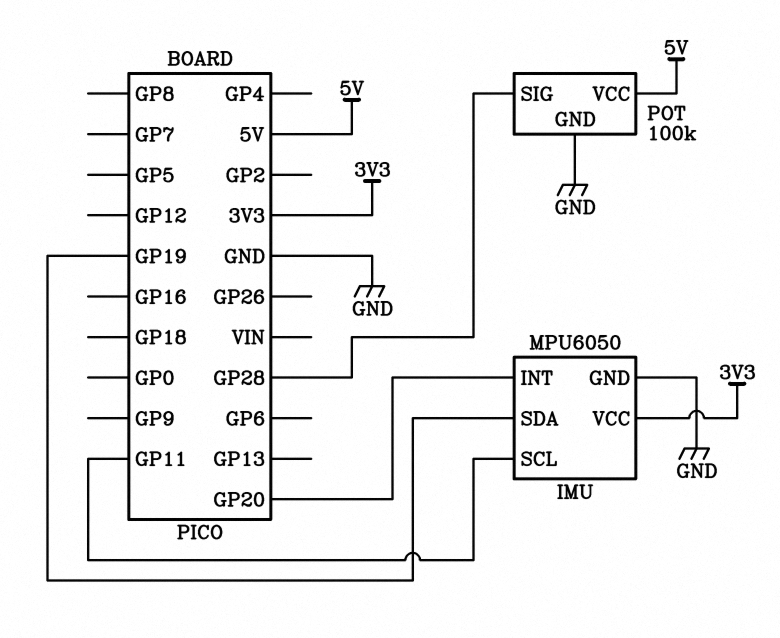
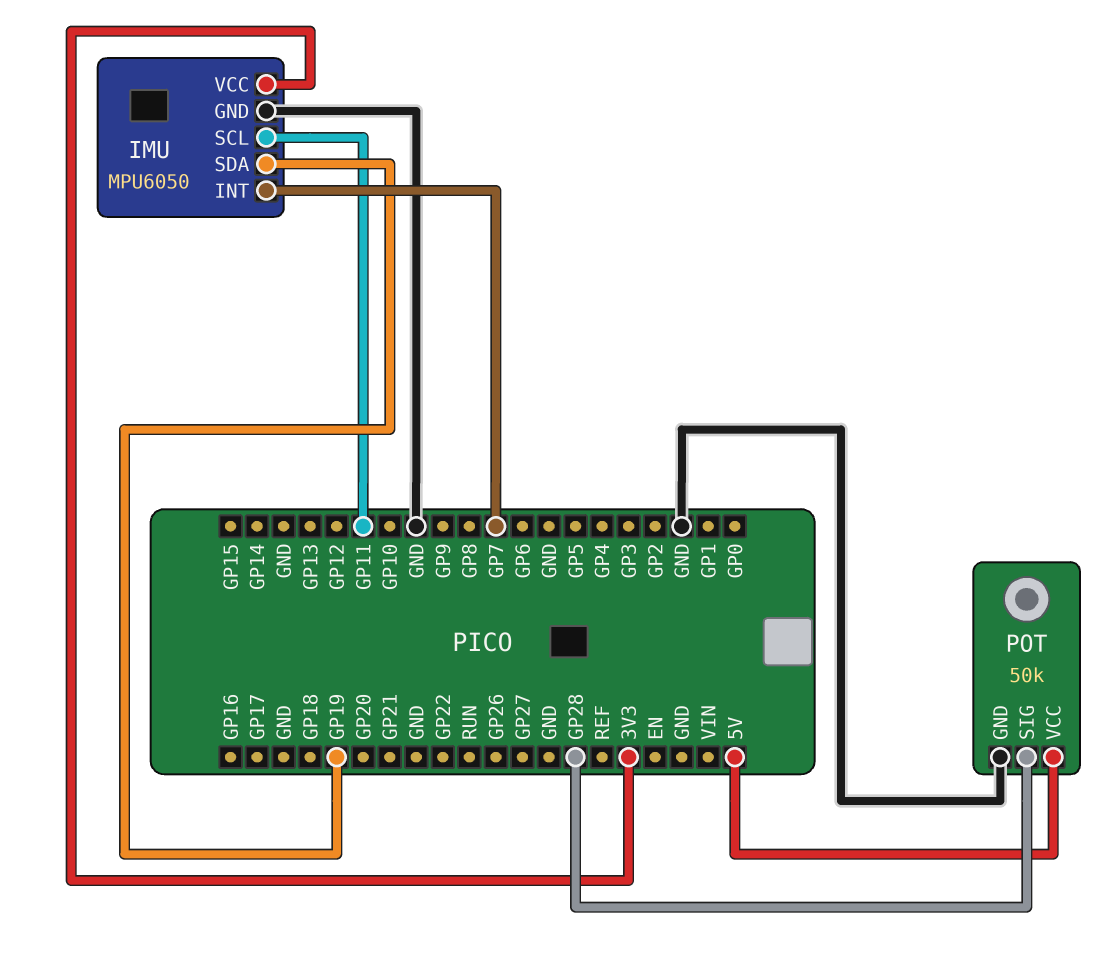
IMU pin INT: GP20 -> GP7
POT: 100k -> 50k

